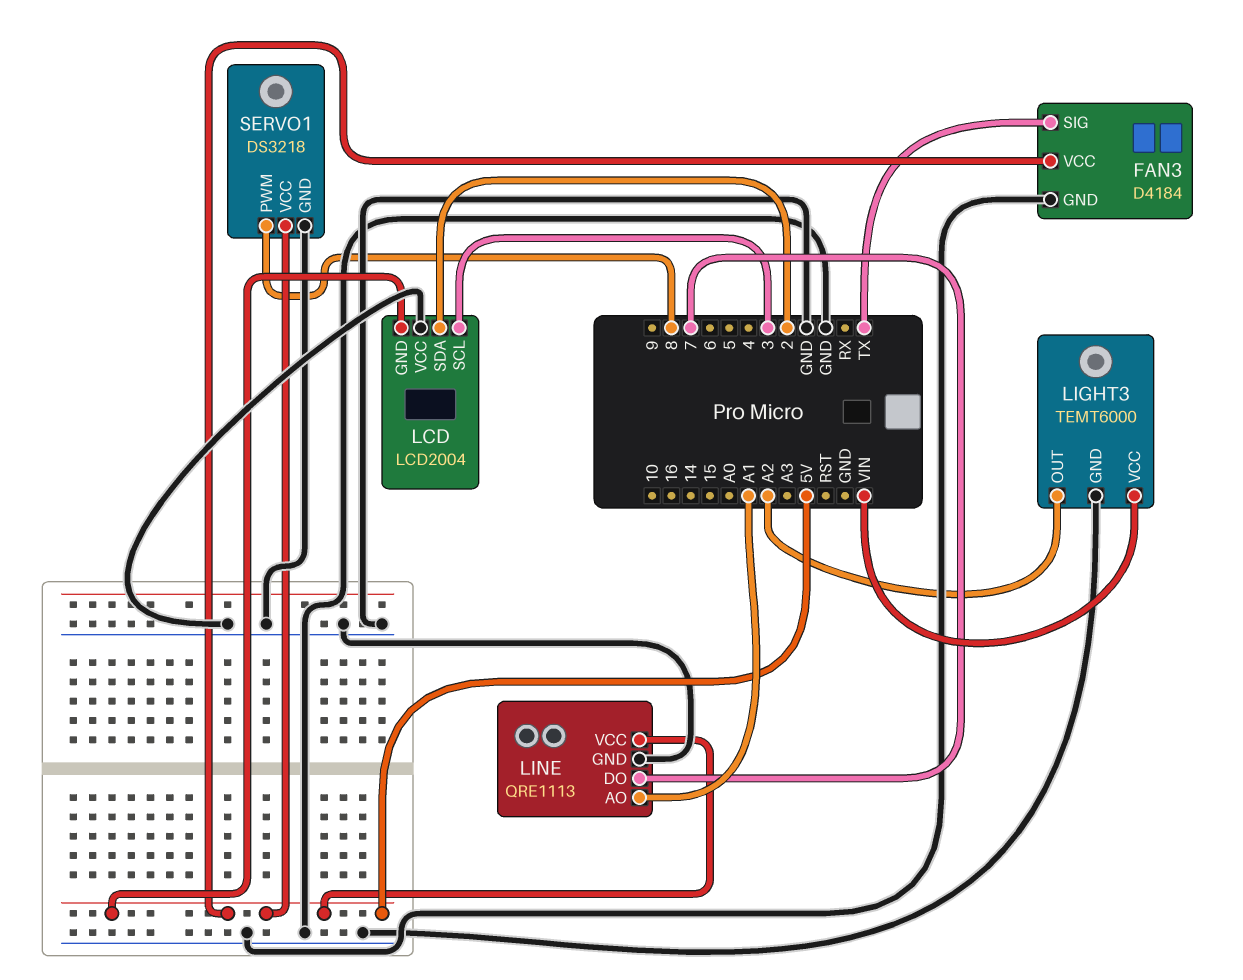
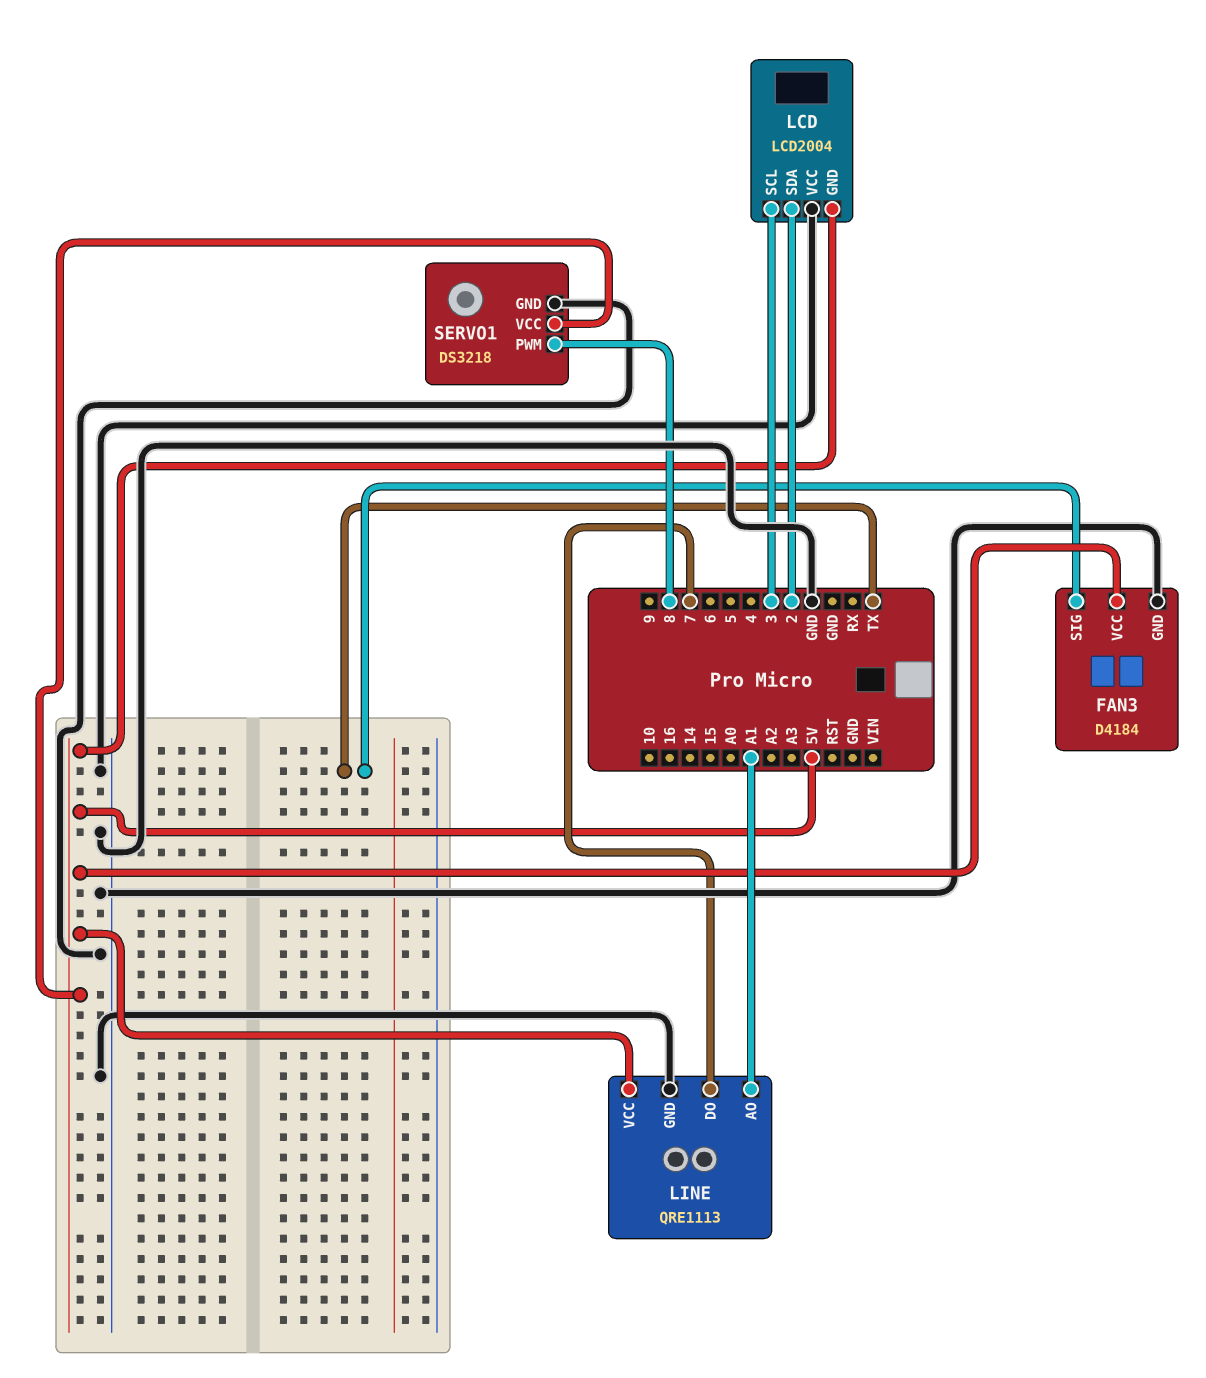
LIGHT3: TEMT6000 -> none
LIGHT3 pin GND: GND -> none
LIGHT3 pin OUT: A2 -> none
LIGHT3 pin VCC: VIN -> none

